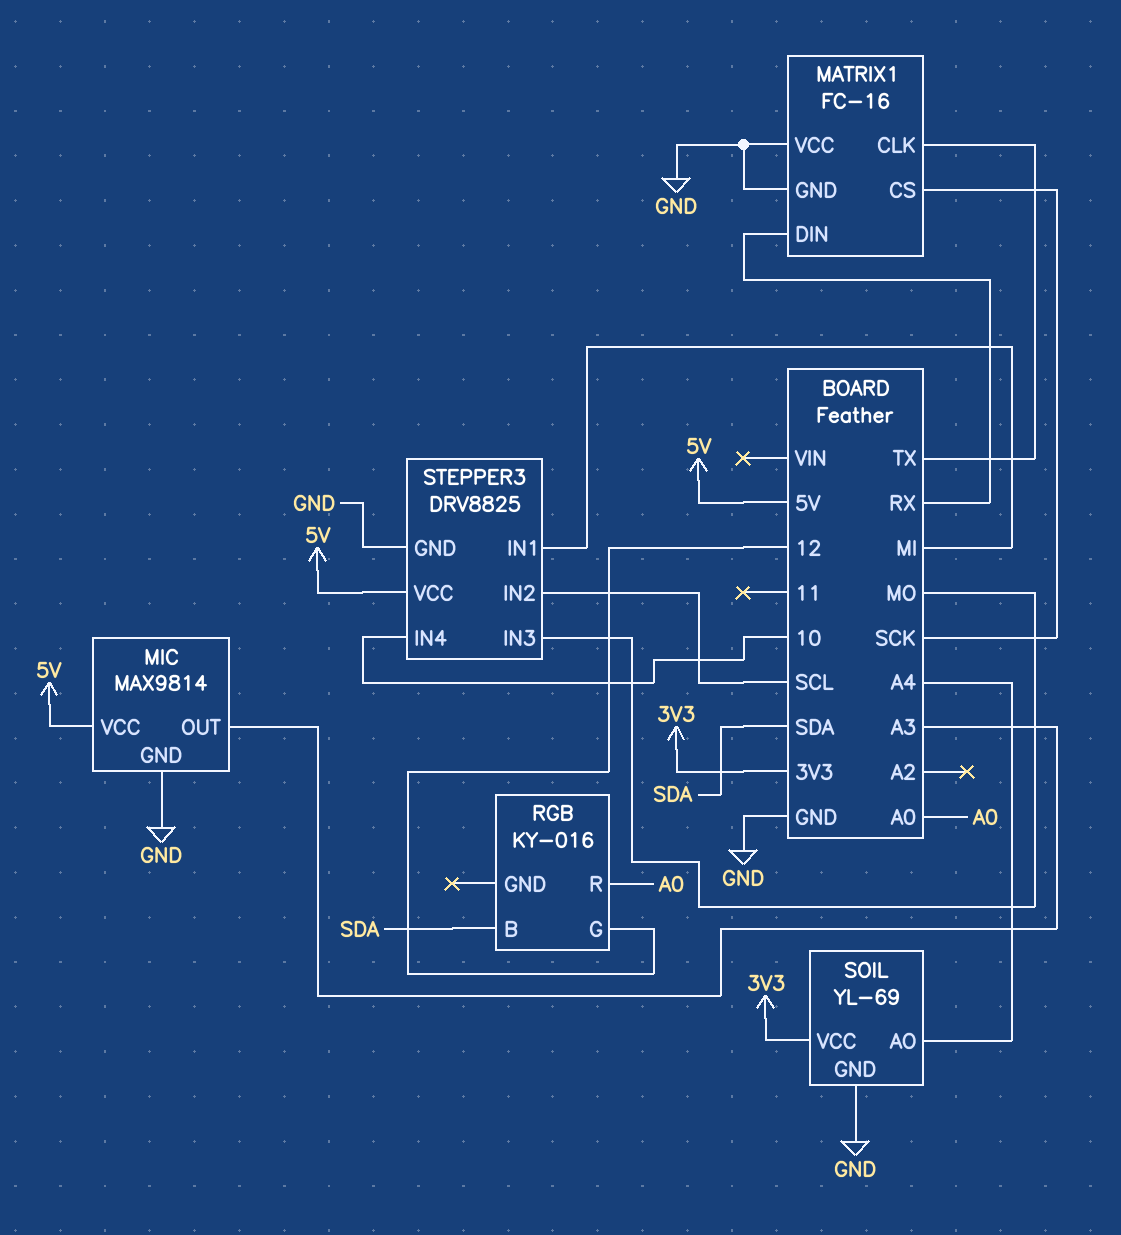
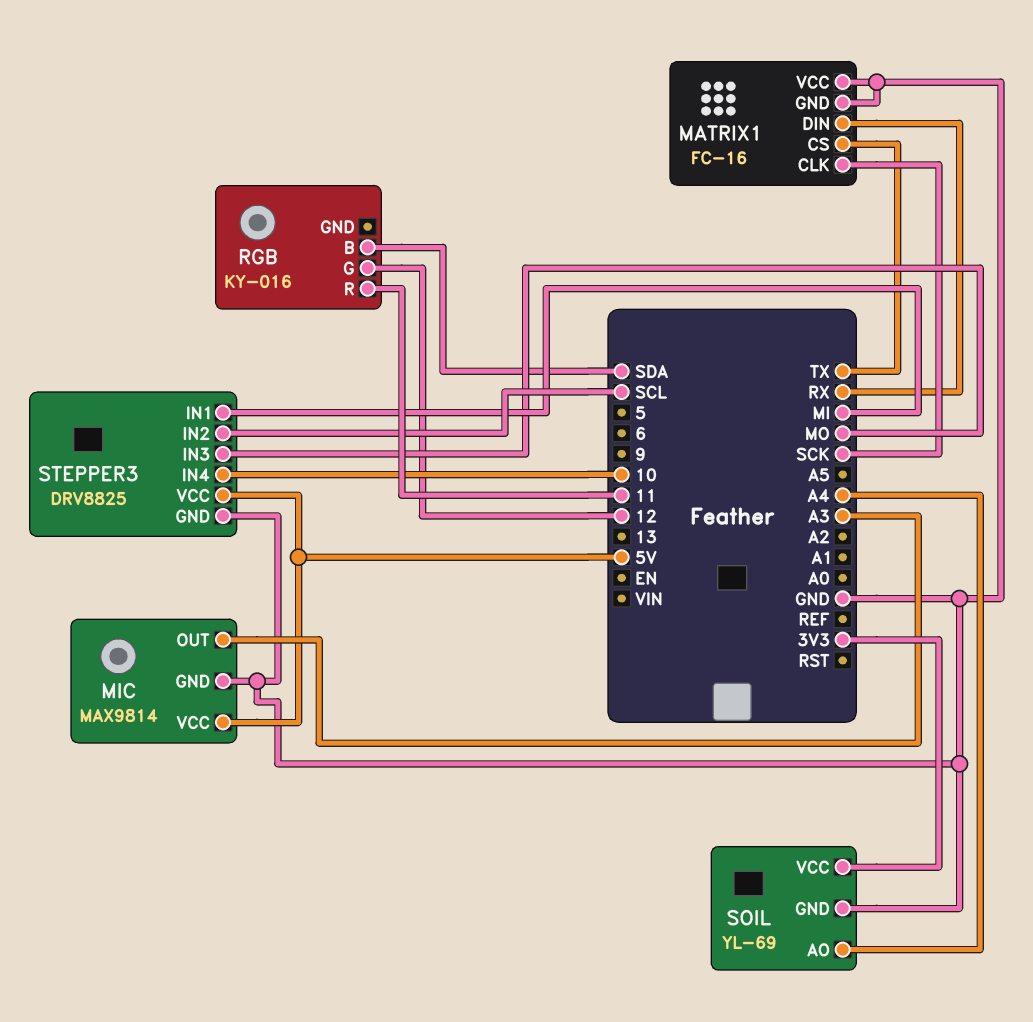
MATRIX1 pin CLK: TX -> SCK
MATRIX1 pin CS: SCK -> TX
RGB pin R: A0 -> 11

